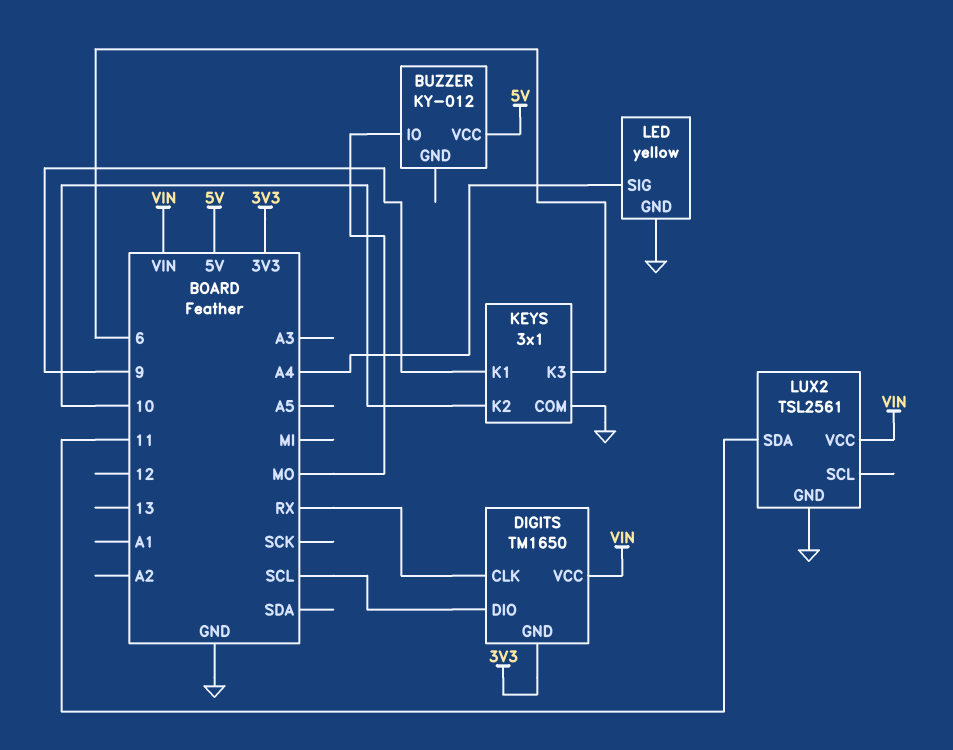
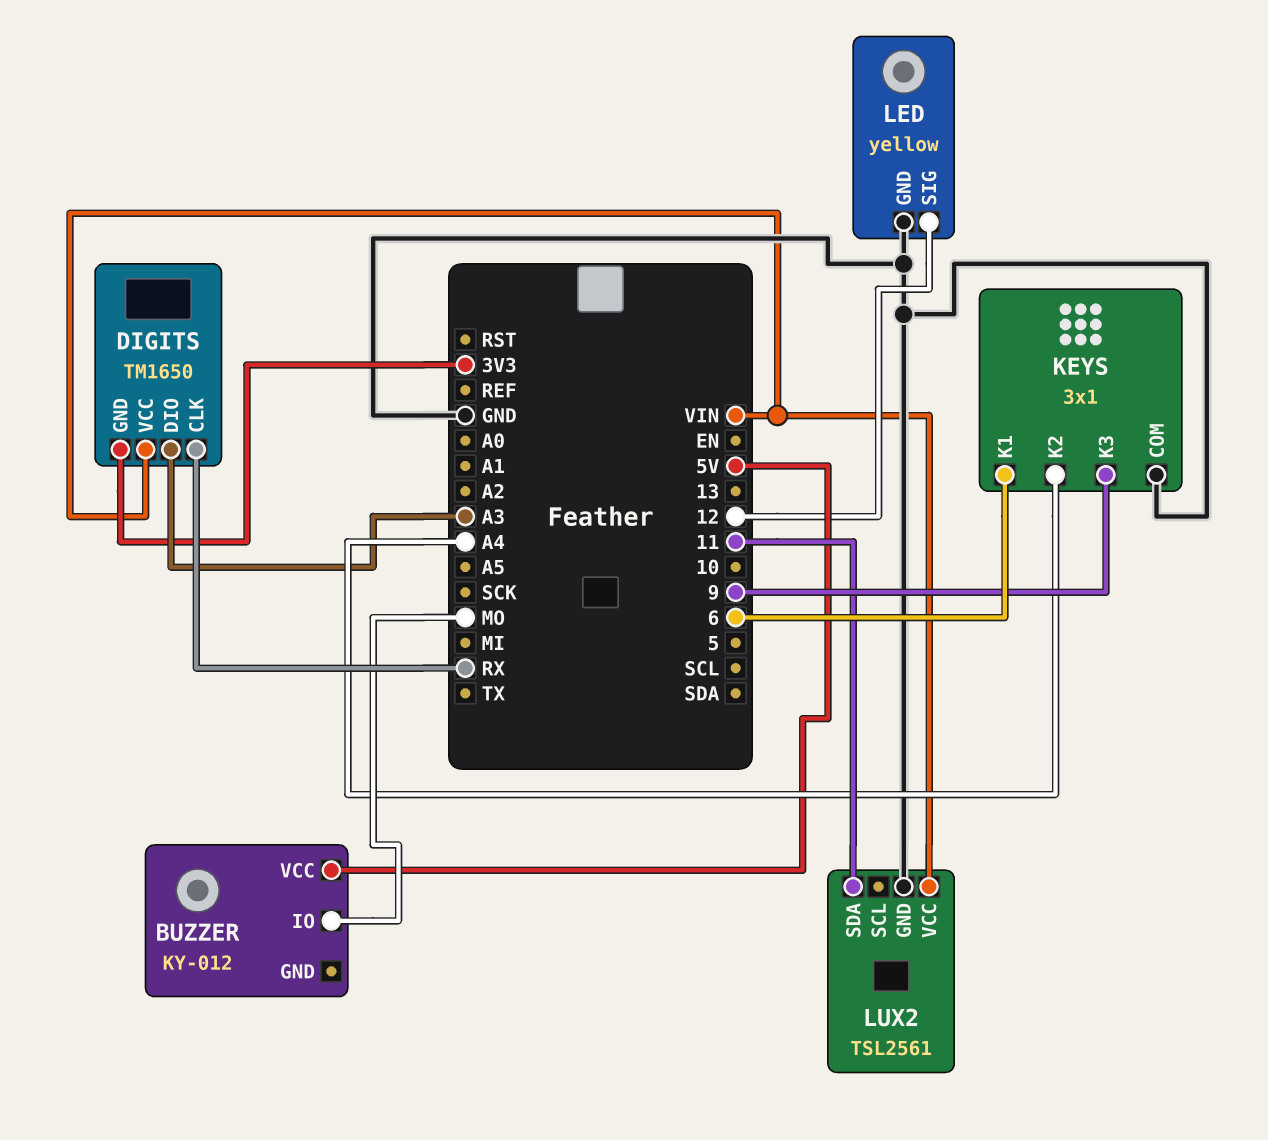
DIGITS pin DIO: SCL -> A3
KEYS pin K1: 9 -> 6
KEYS pin K2: 10 -> A4
KEYS pin K3: 6 -> 9
LED pin SIG: A4 -> 12

